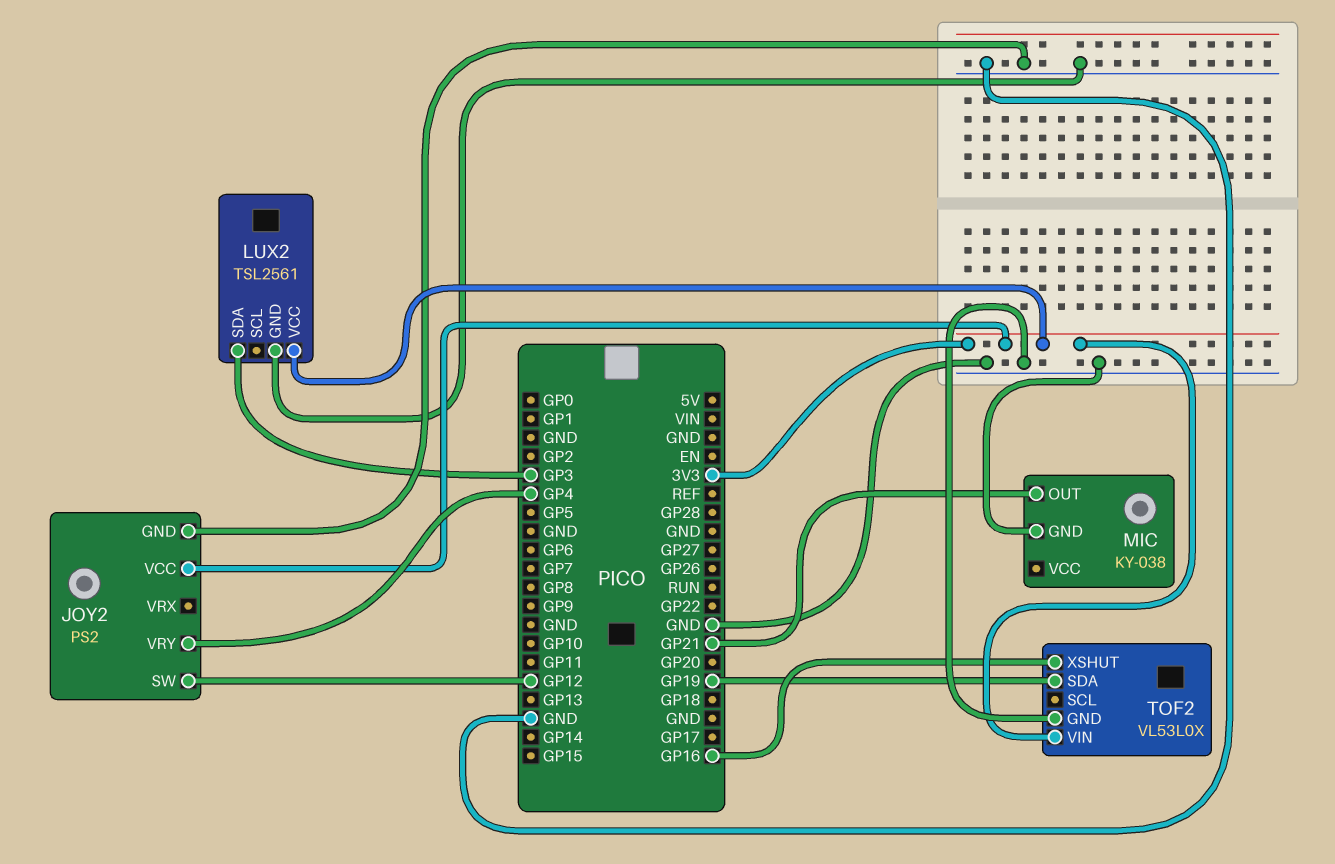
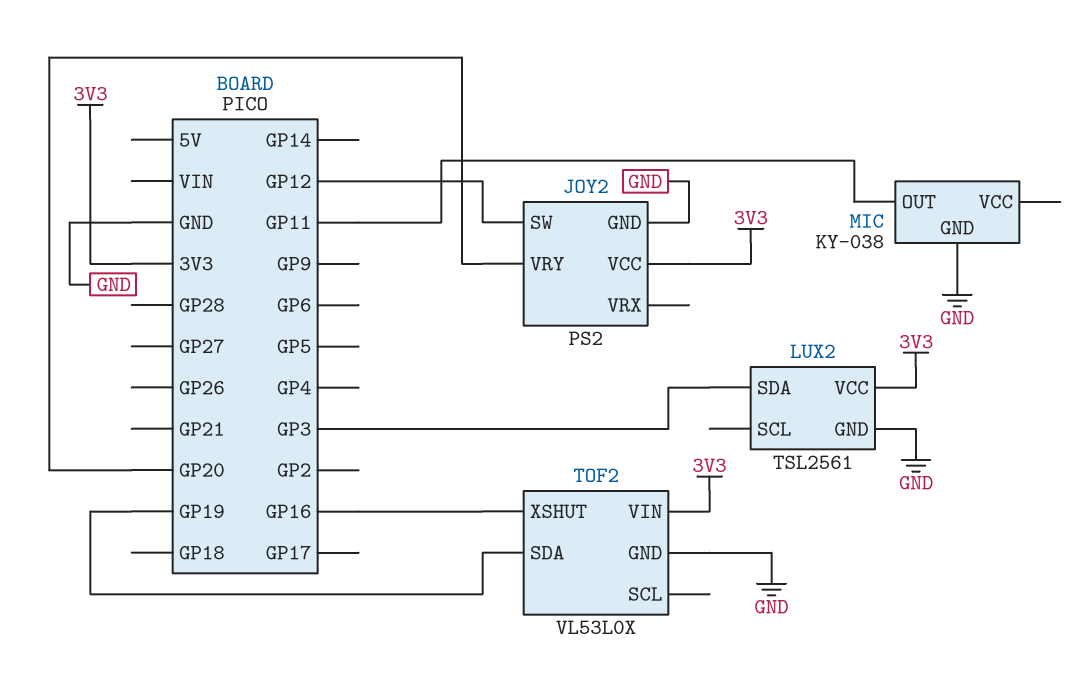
JOY2 pin VRY: GP4 -> GP20
MIC pin OUT: GP21 -> GP11

